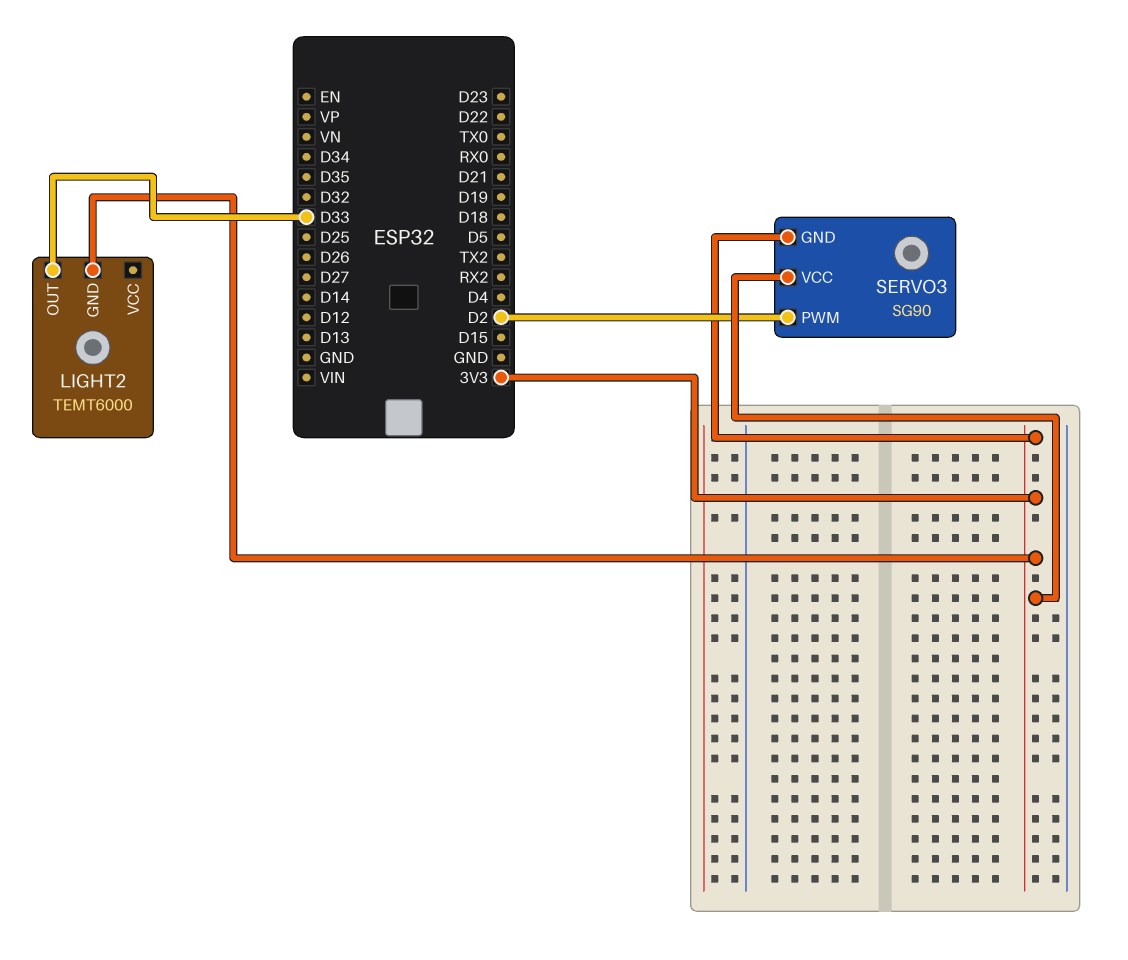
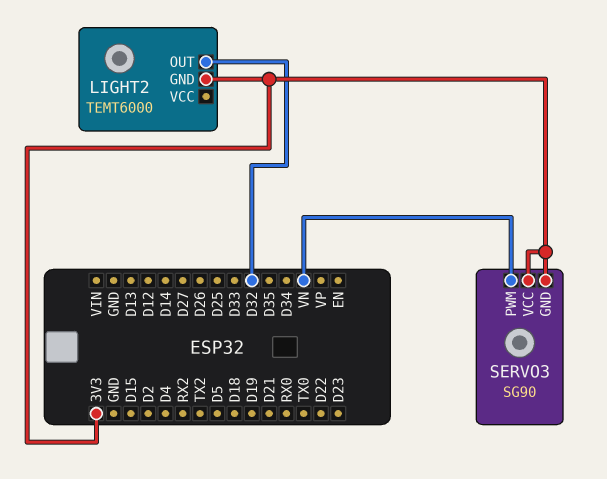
LIGHT2 pin OUT: D33 -> D32
SERVO3 pin PWM: D2 -> VN

